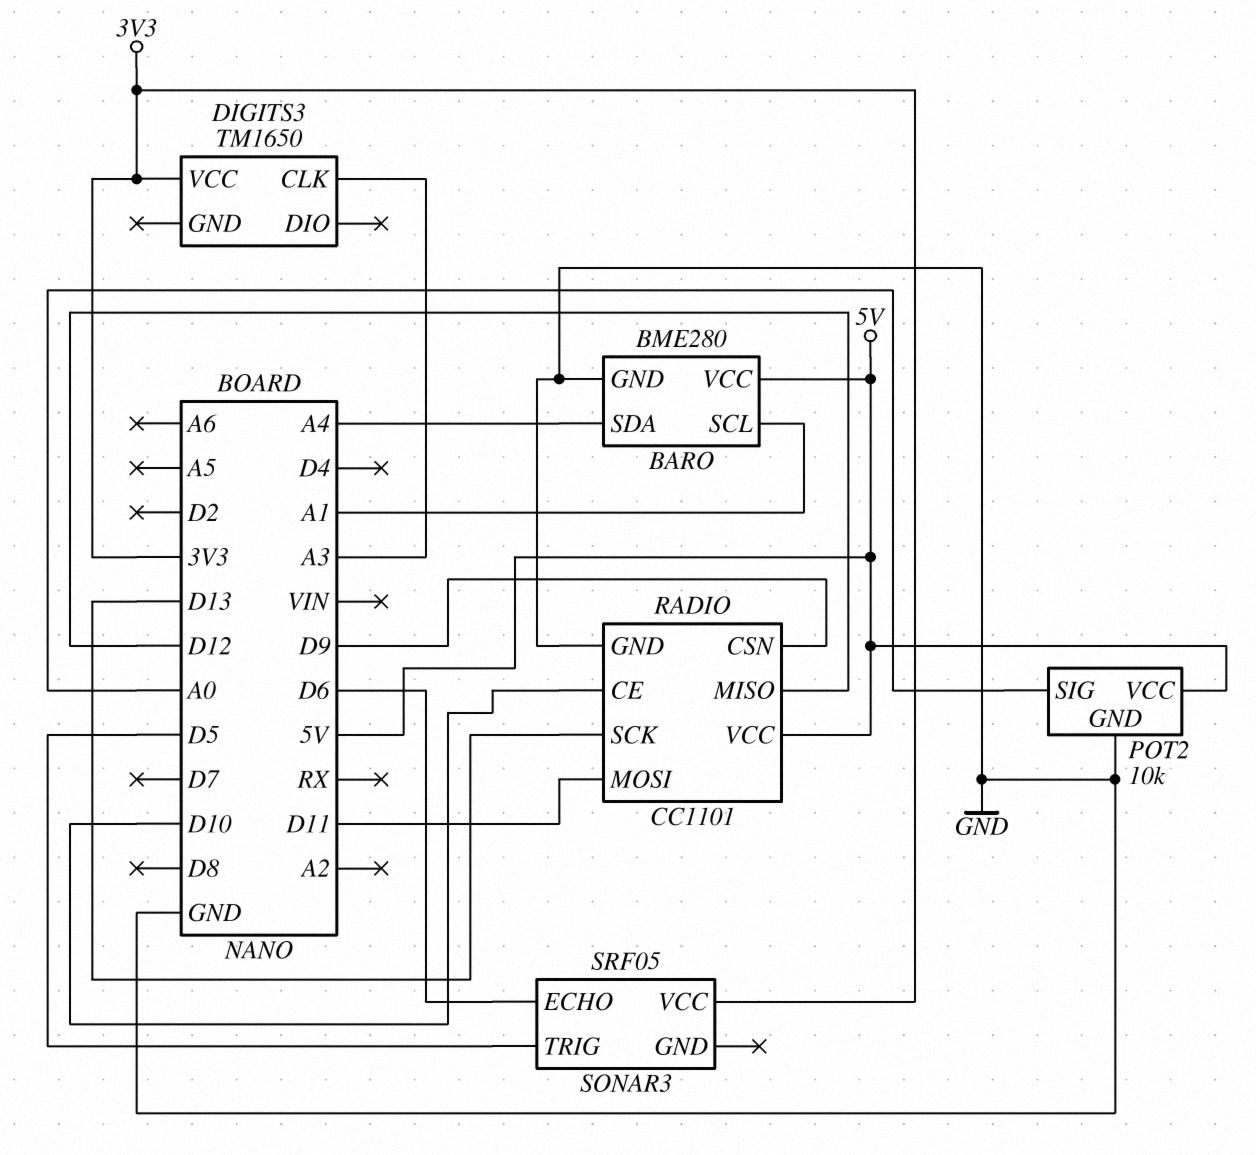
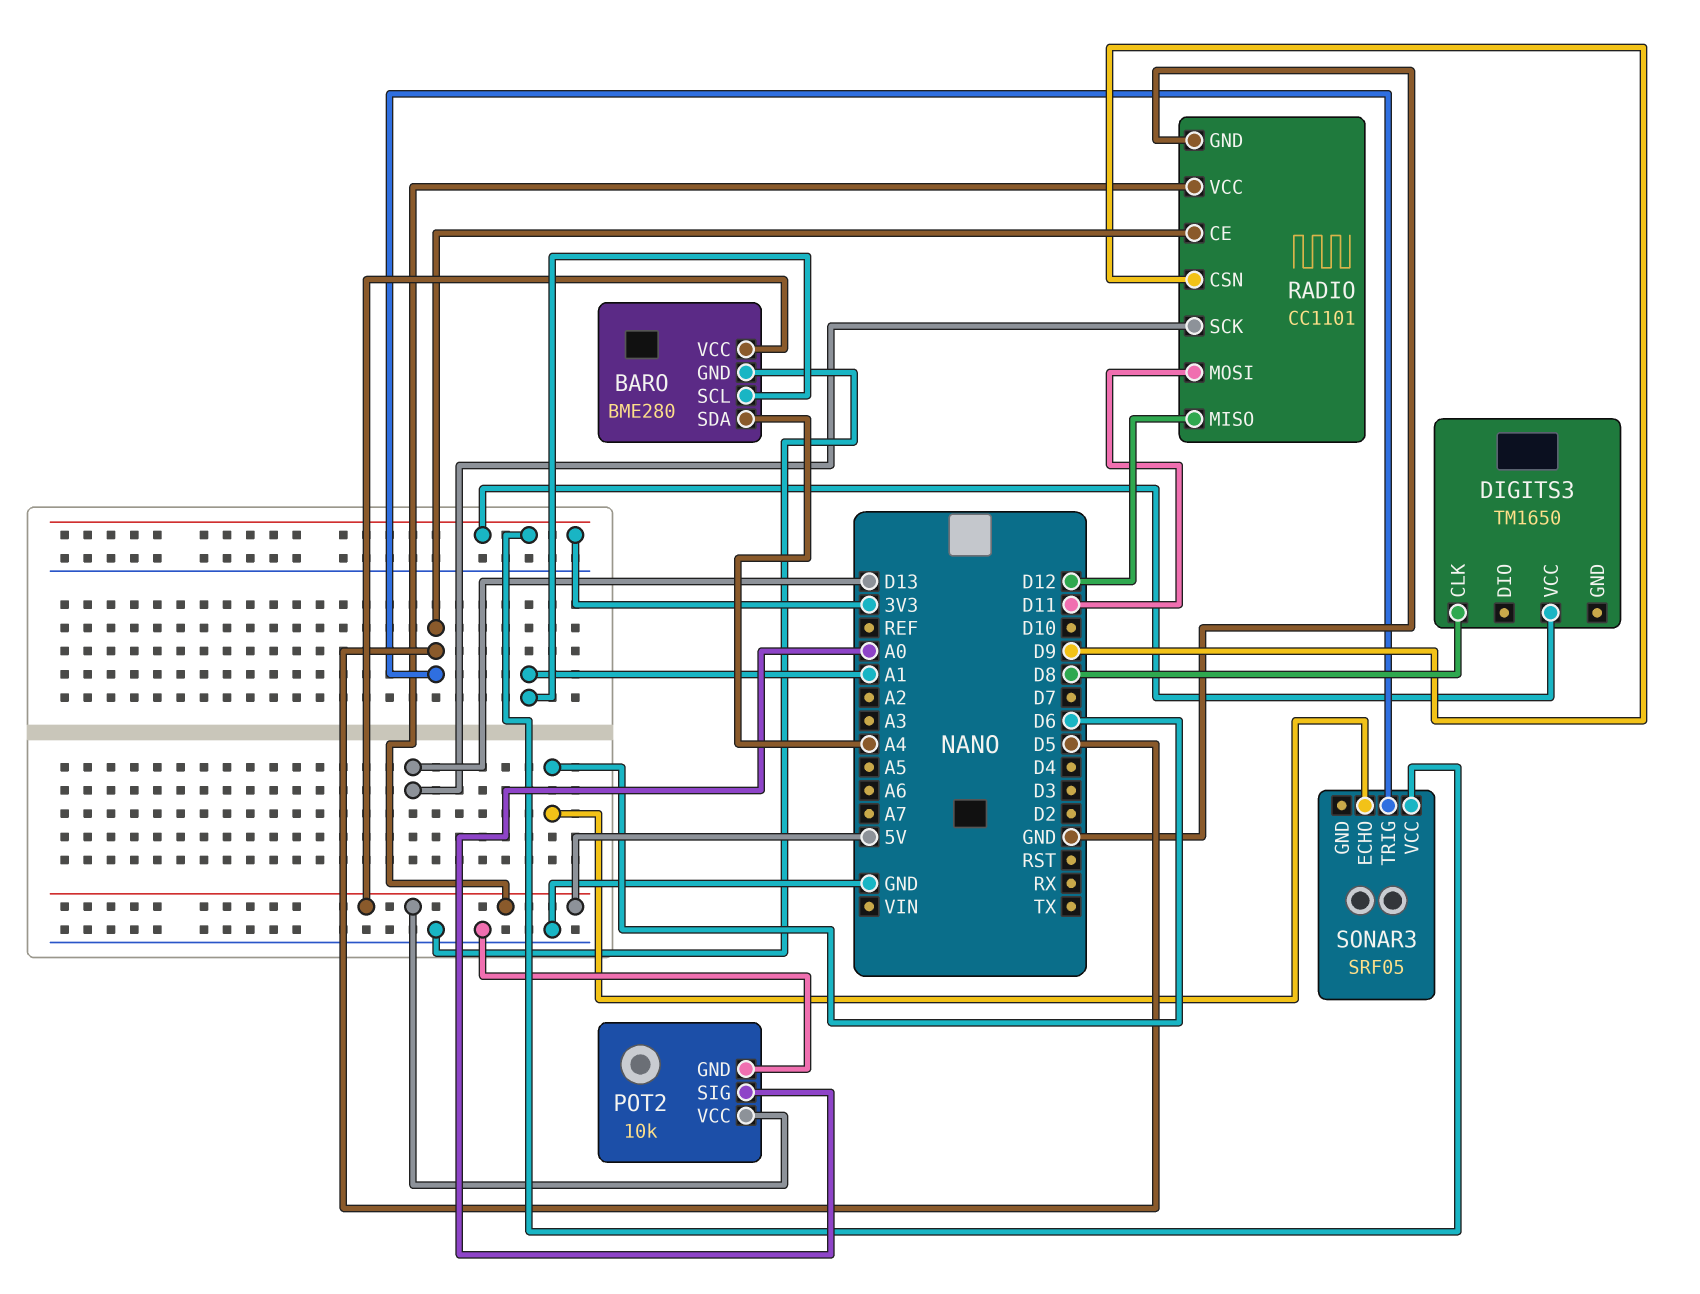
DIGITS3 pin CLK: A3 -> D8
RADIO pin CE: D10 -> D5

